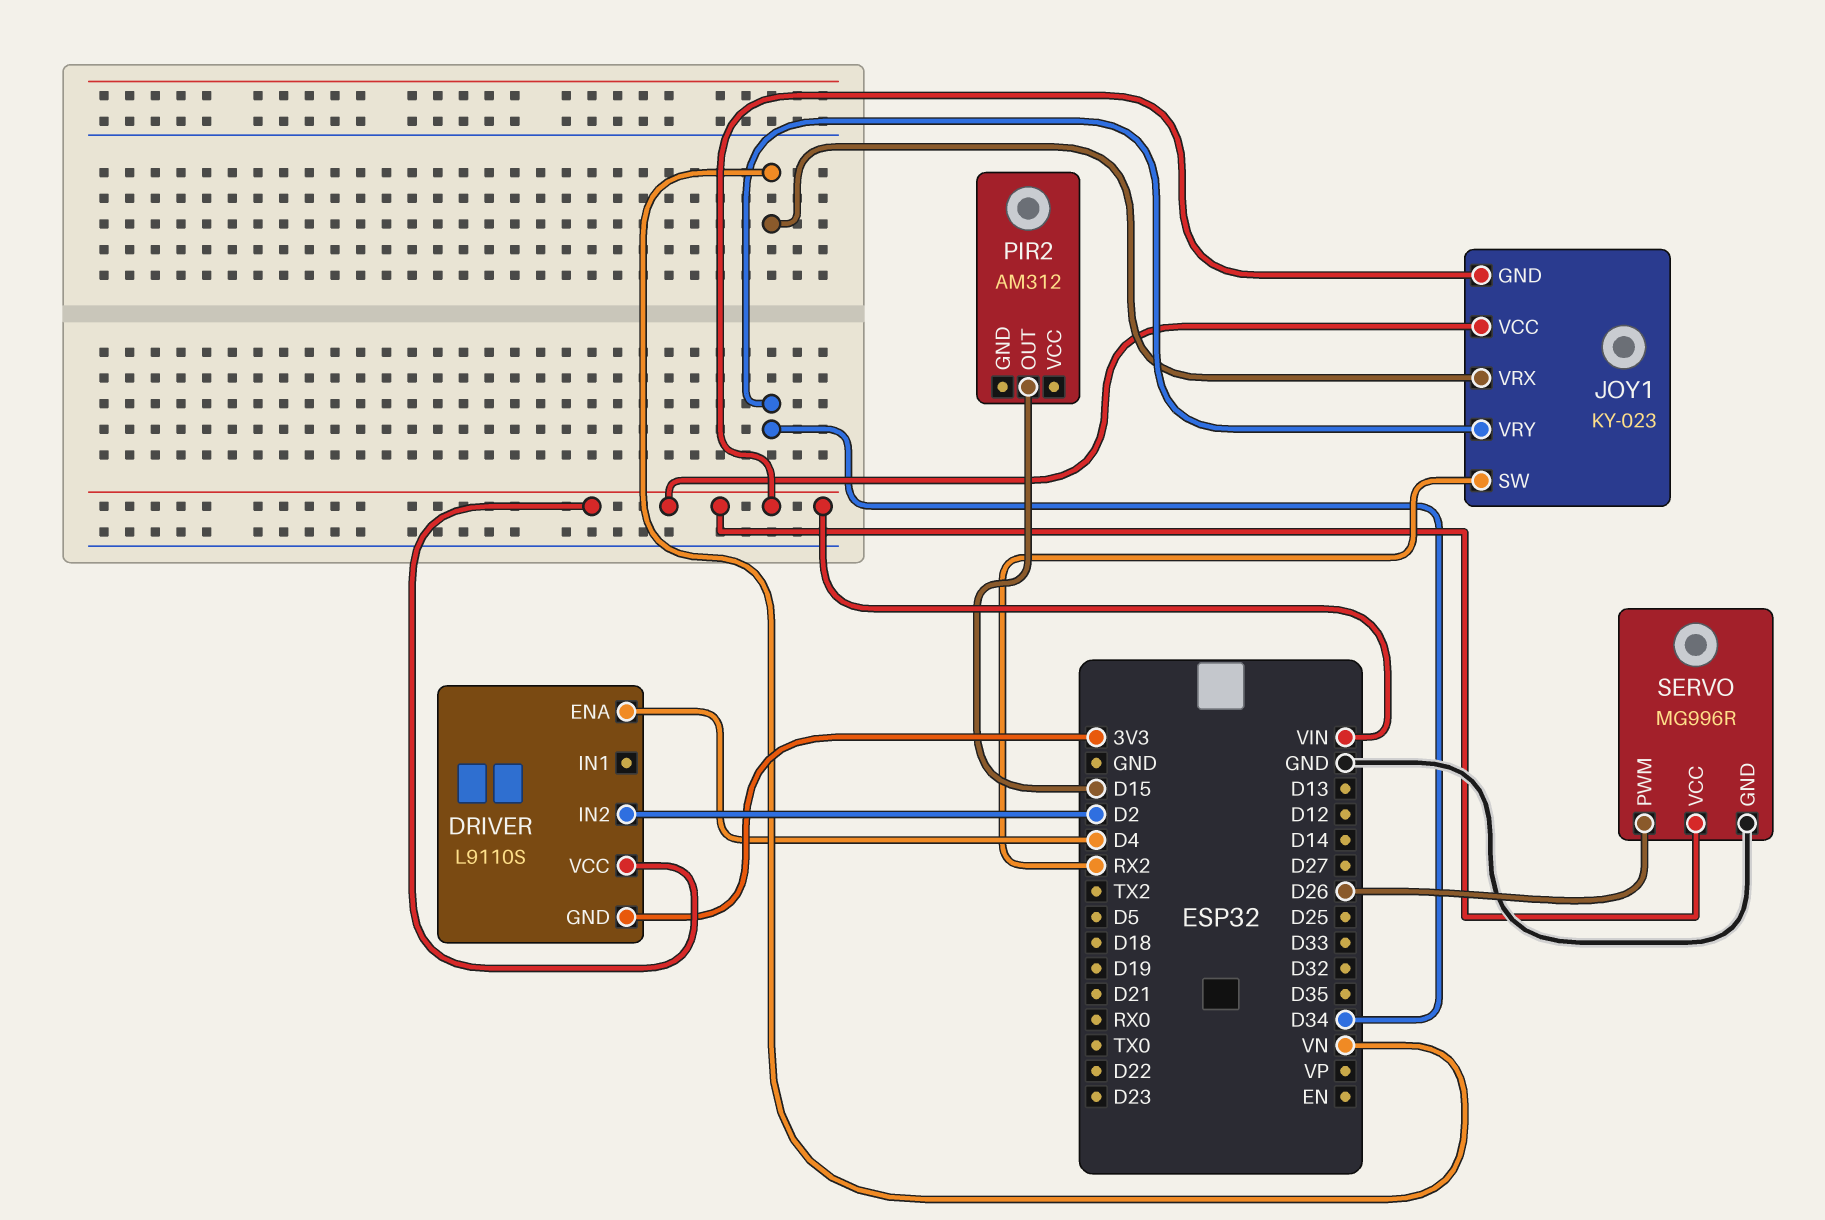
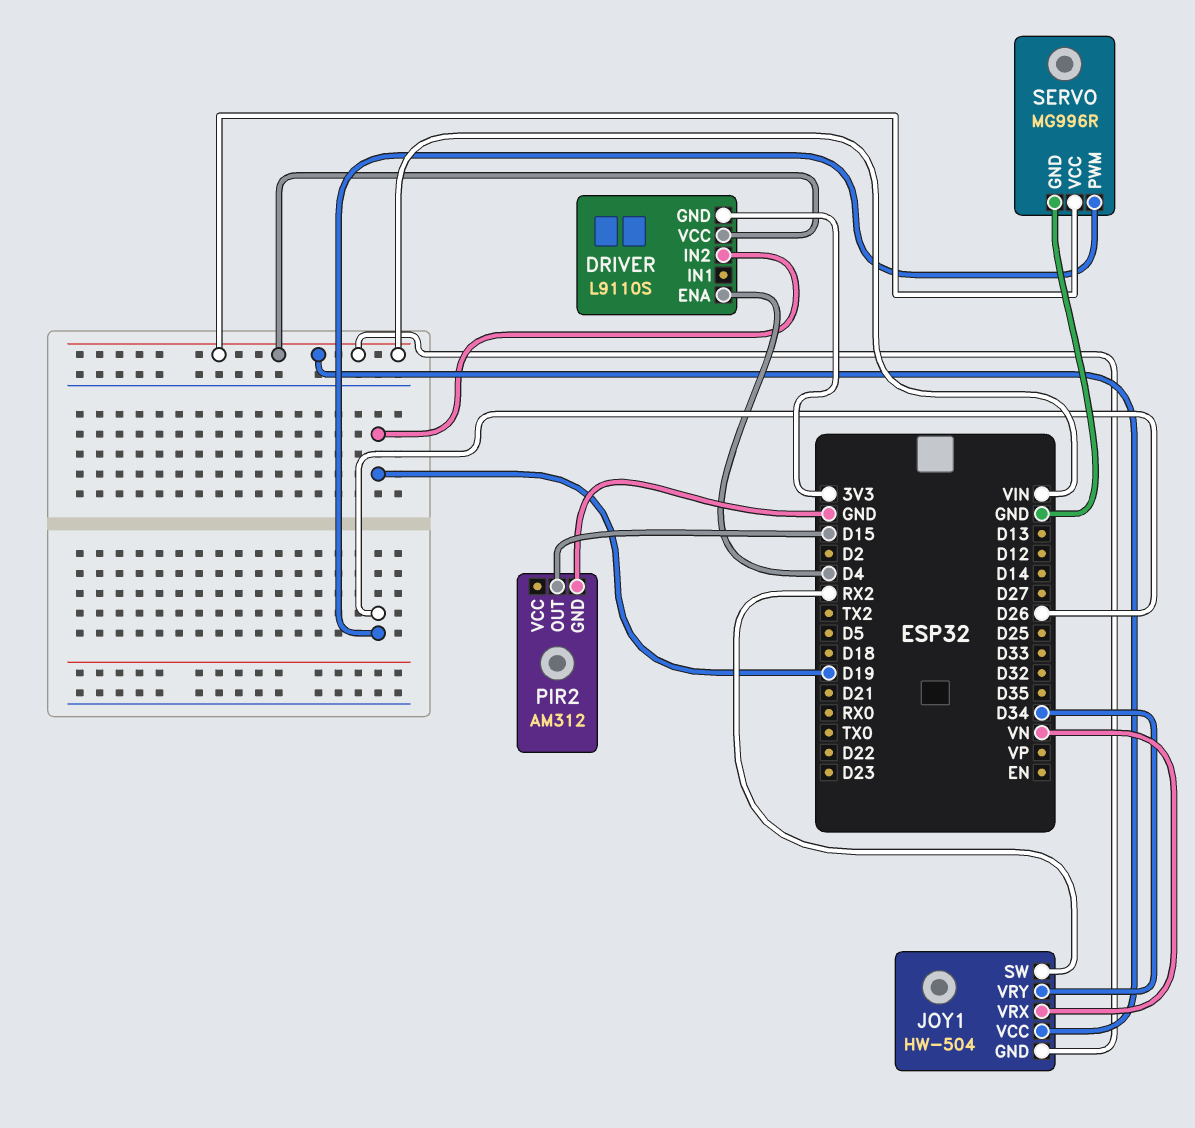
DRIVER pin IN2: D2 -> D19
JOY1: KY-023 -> HW-504
PIR2 pin GND: none -> GND

